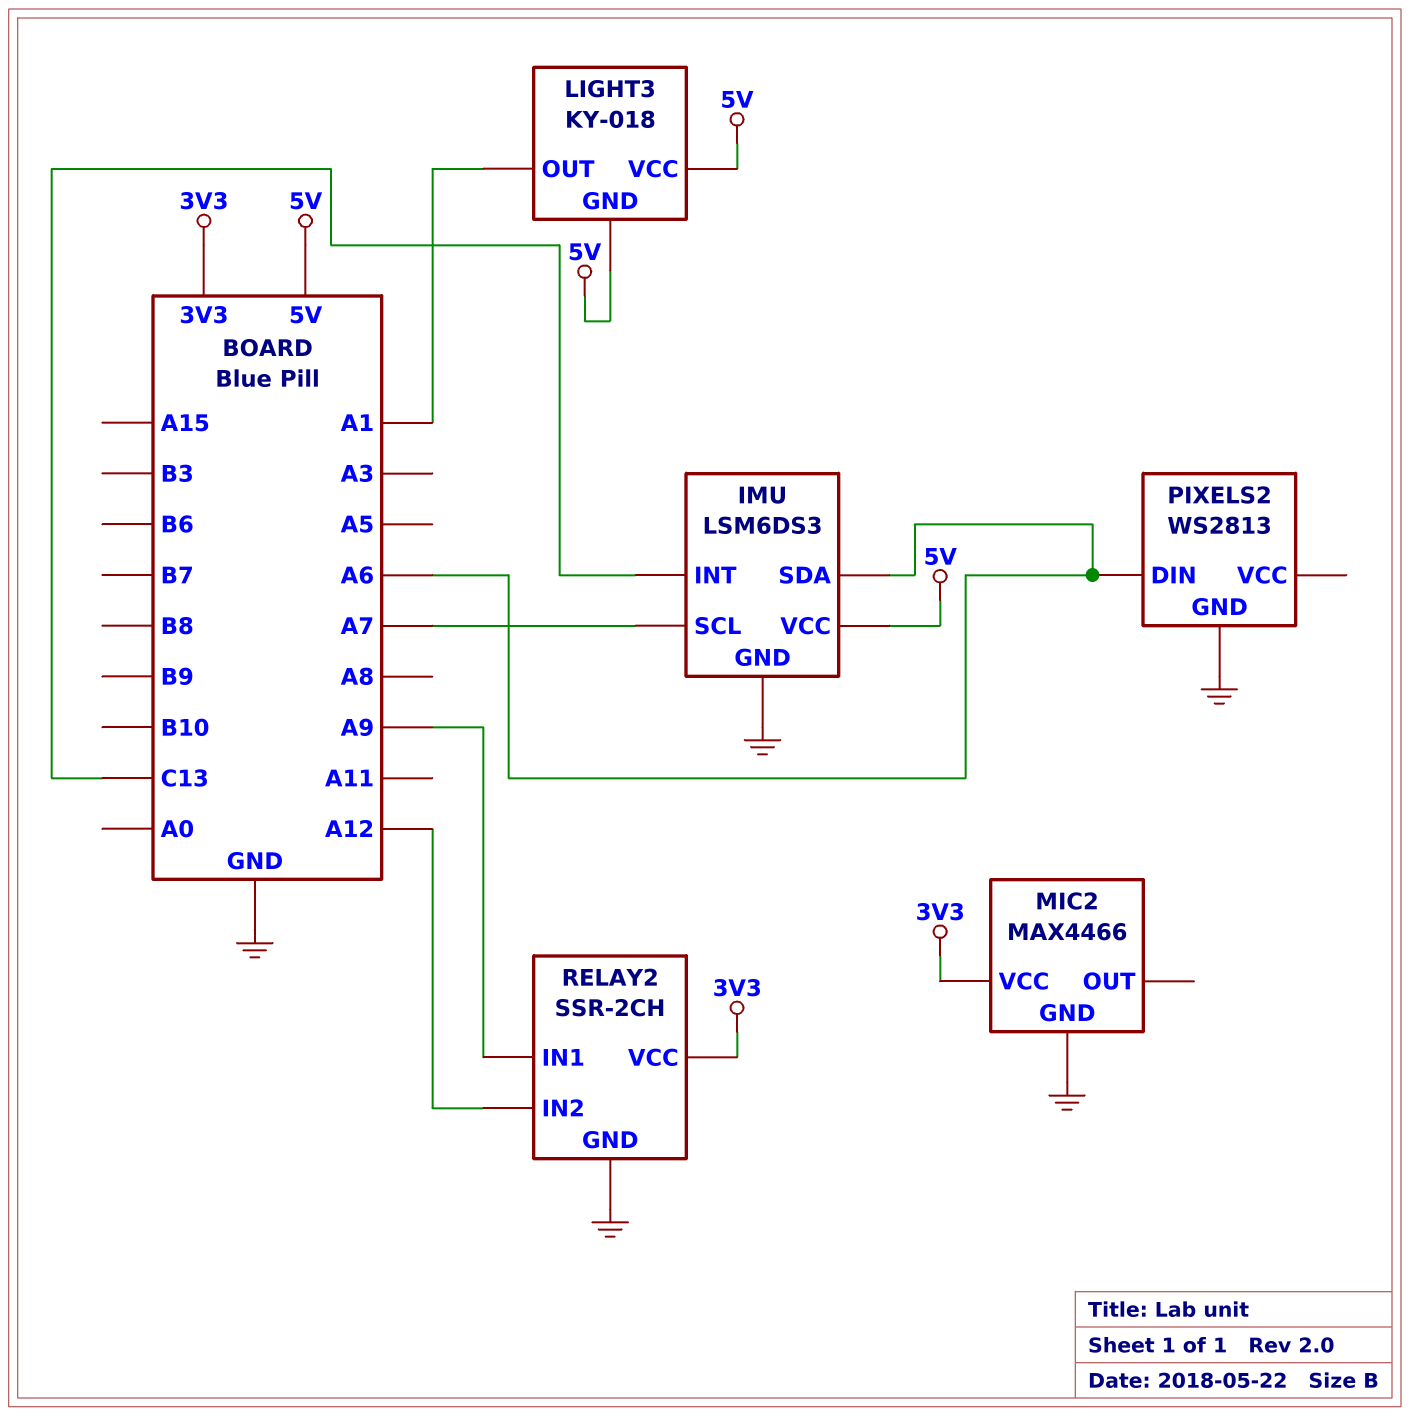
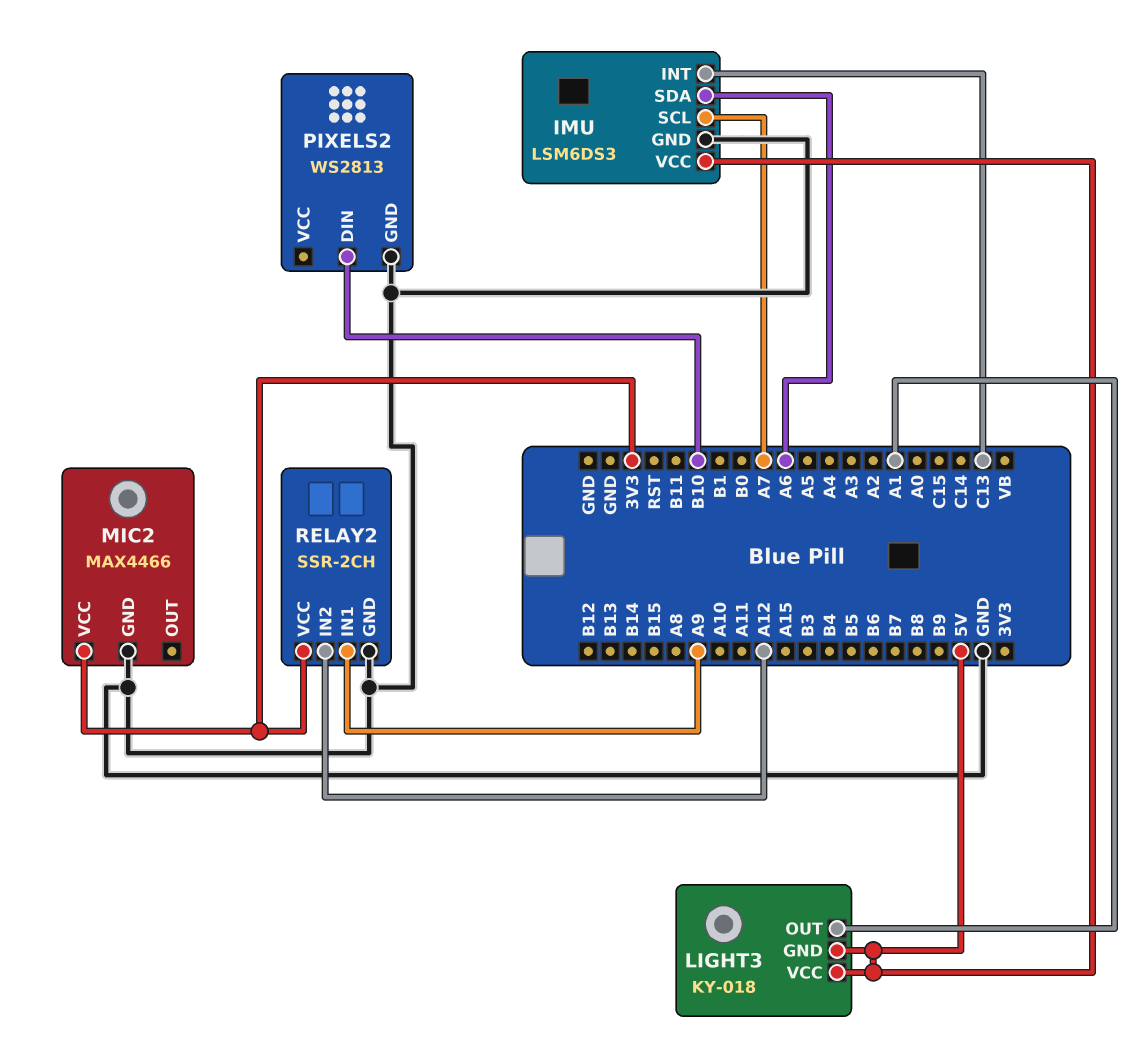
PIXELS2 pin DIN: A6 -> B10

